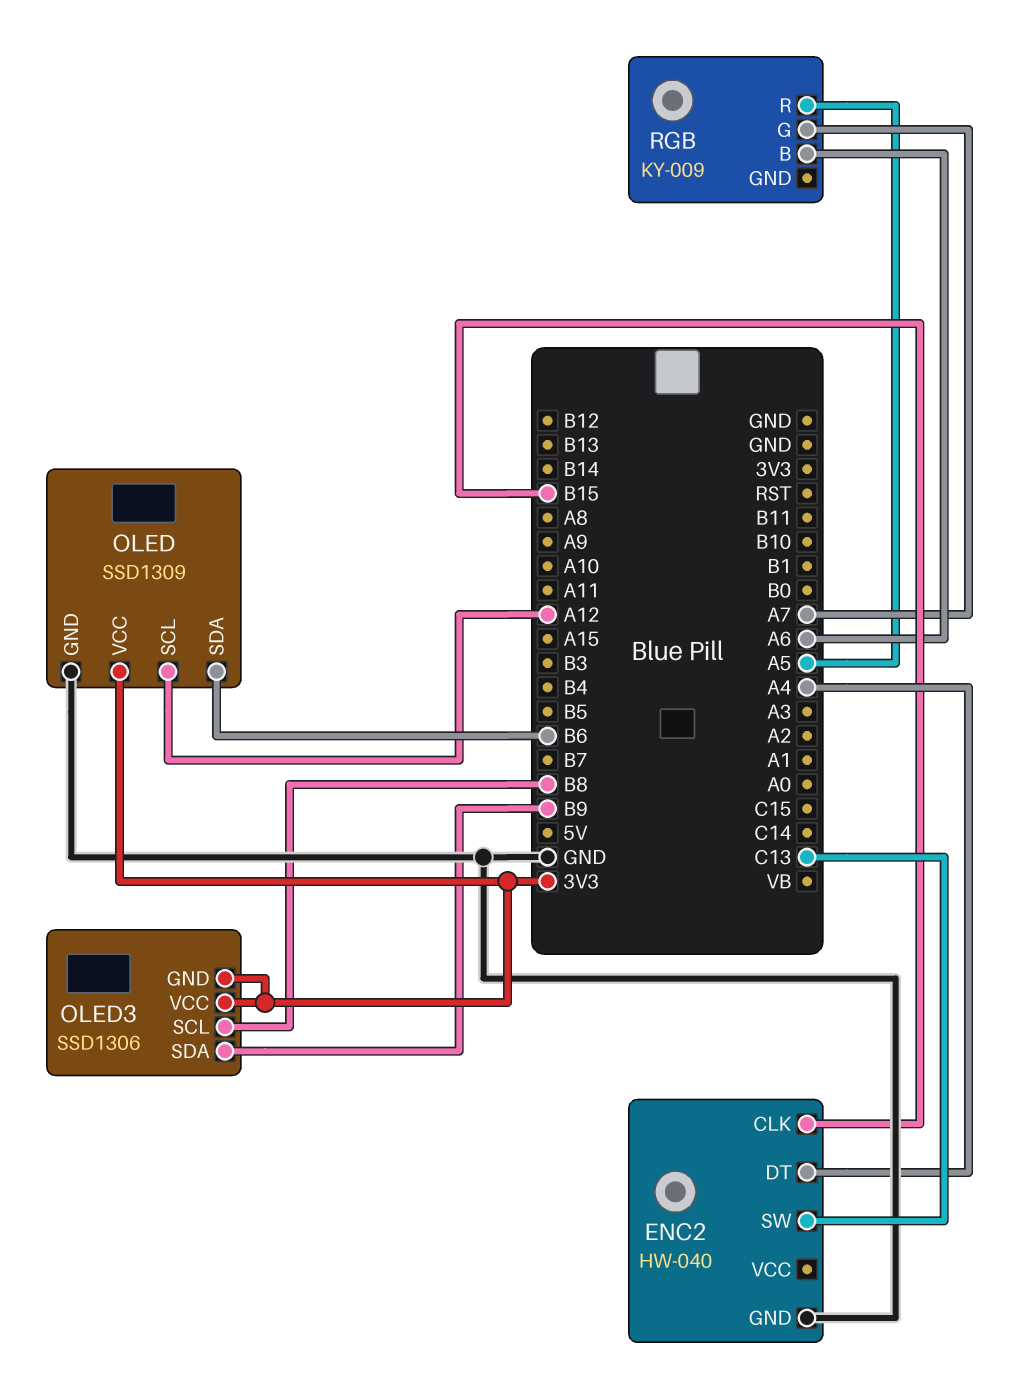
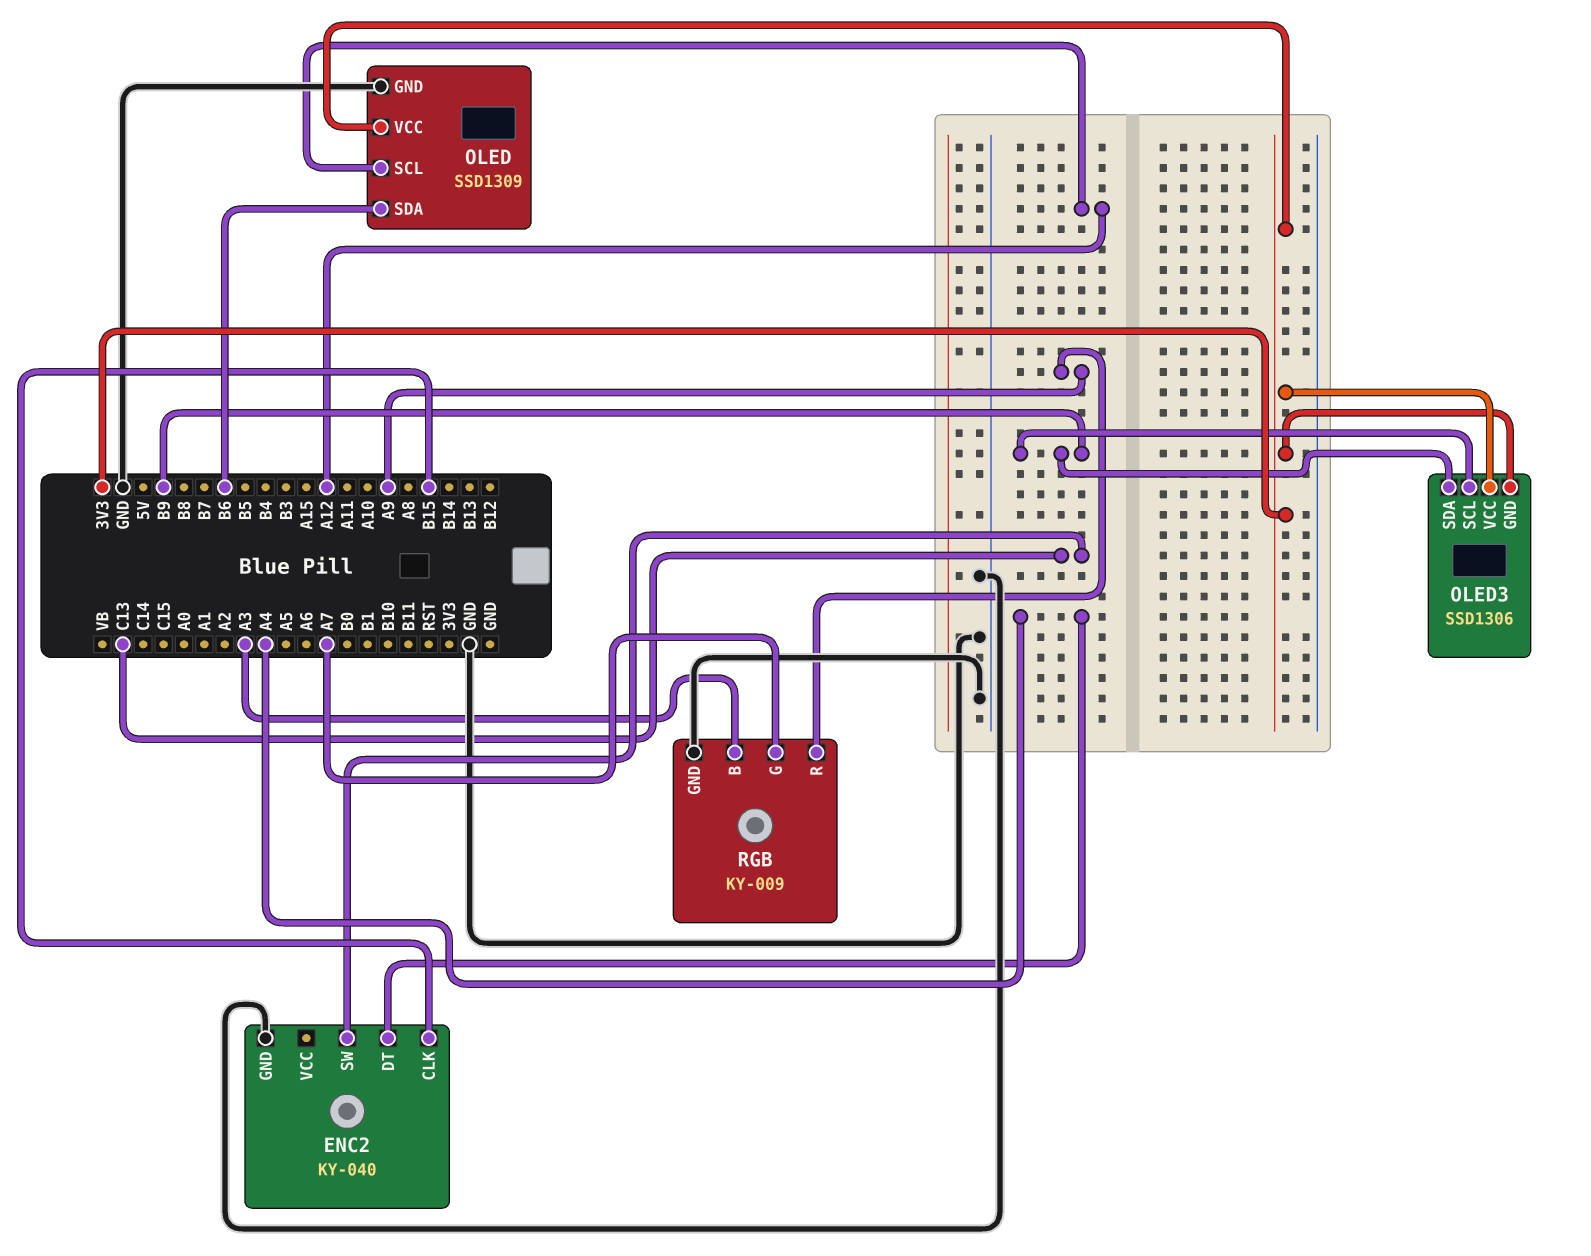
ENC2: HW-040 -> KY-040
OLED3 pin SCL: B8 -> B9
RGB pin B: A6 -> A3
RGB pin GND: none -> GND
RGB pin R: A5 -> A9

